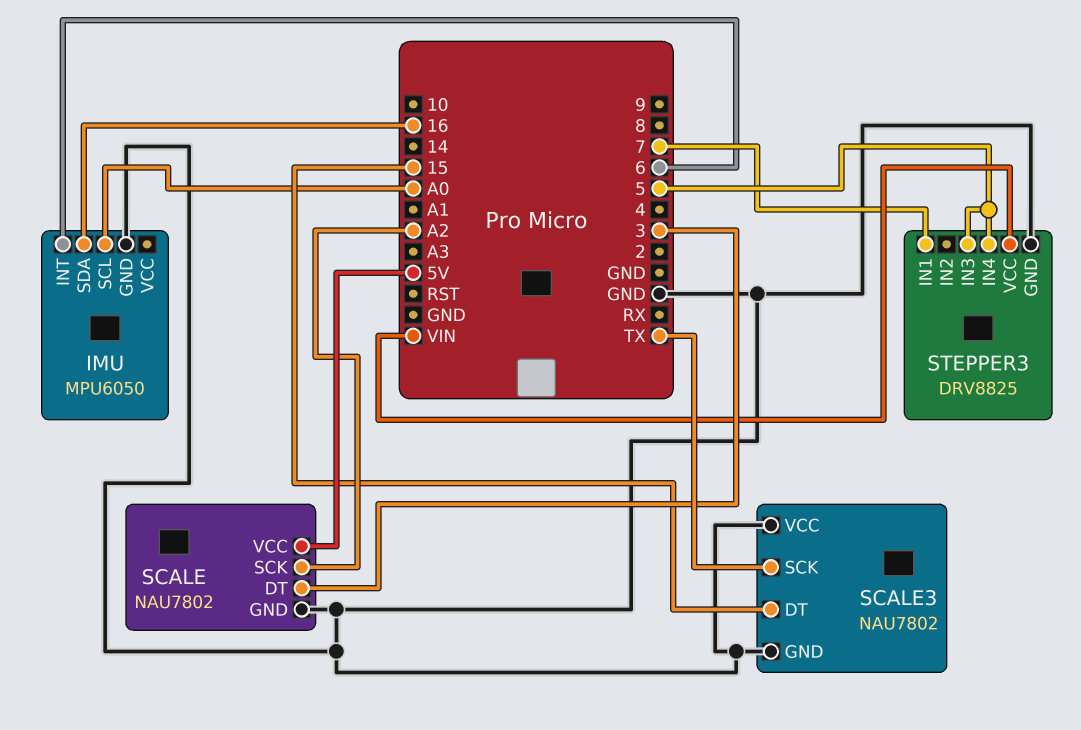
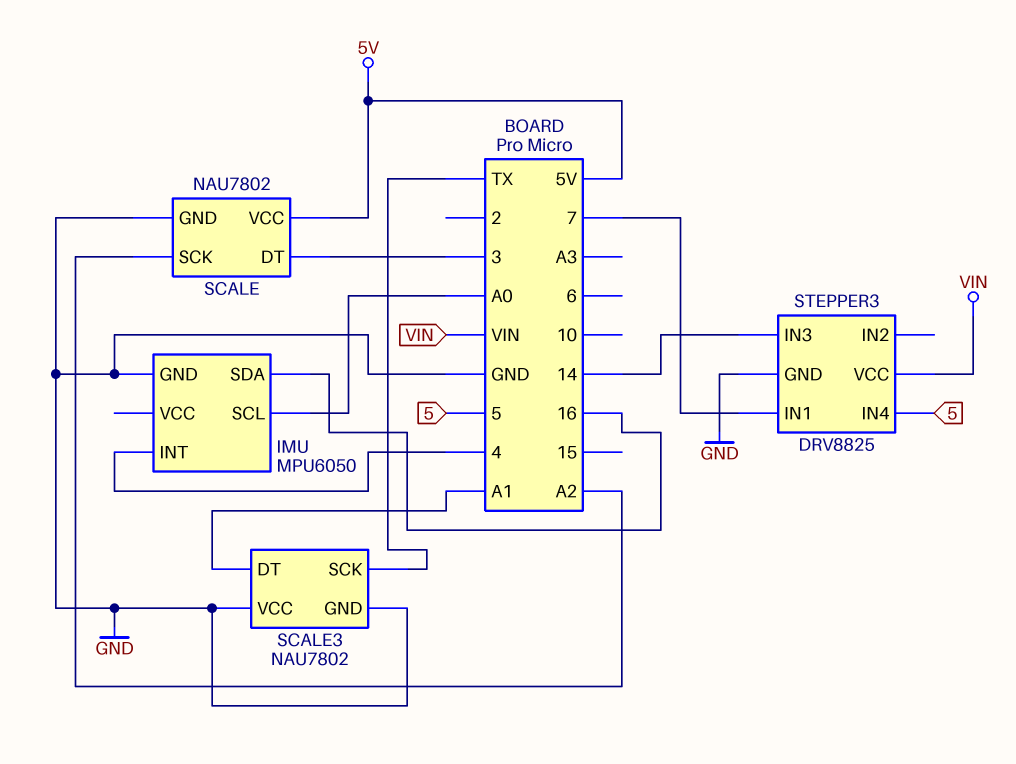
IMU pin INT: 6 -> 4
SCALE3 pin DT: 15 -> A1
STEPPER3 pin IN3: 5 -> 14

